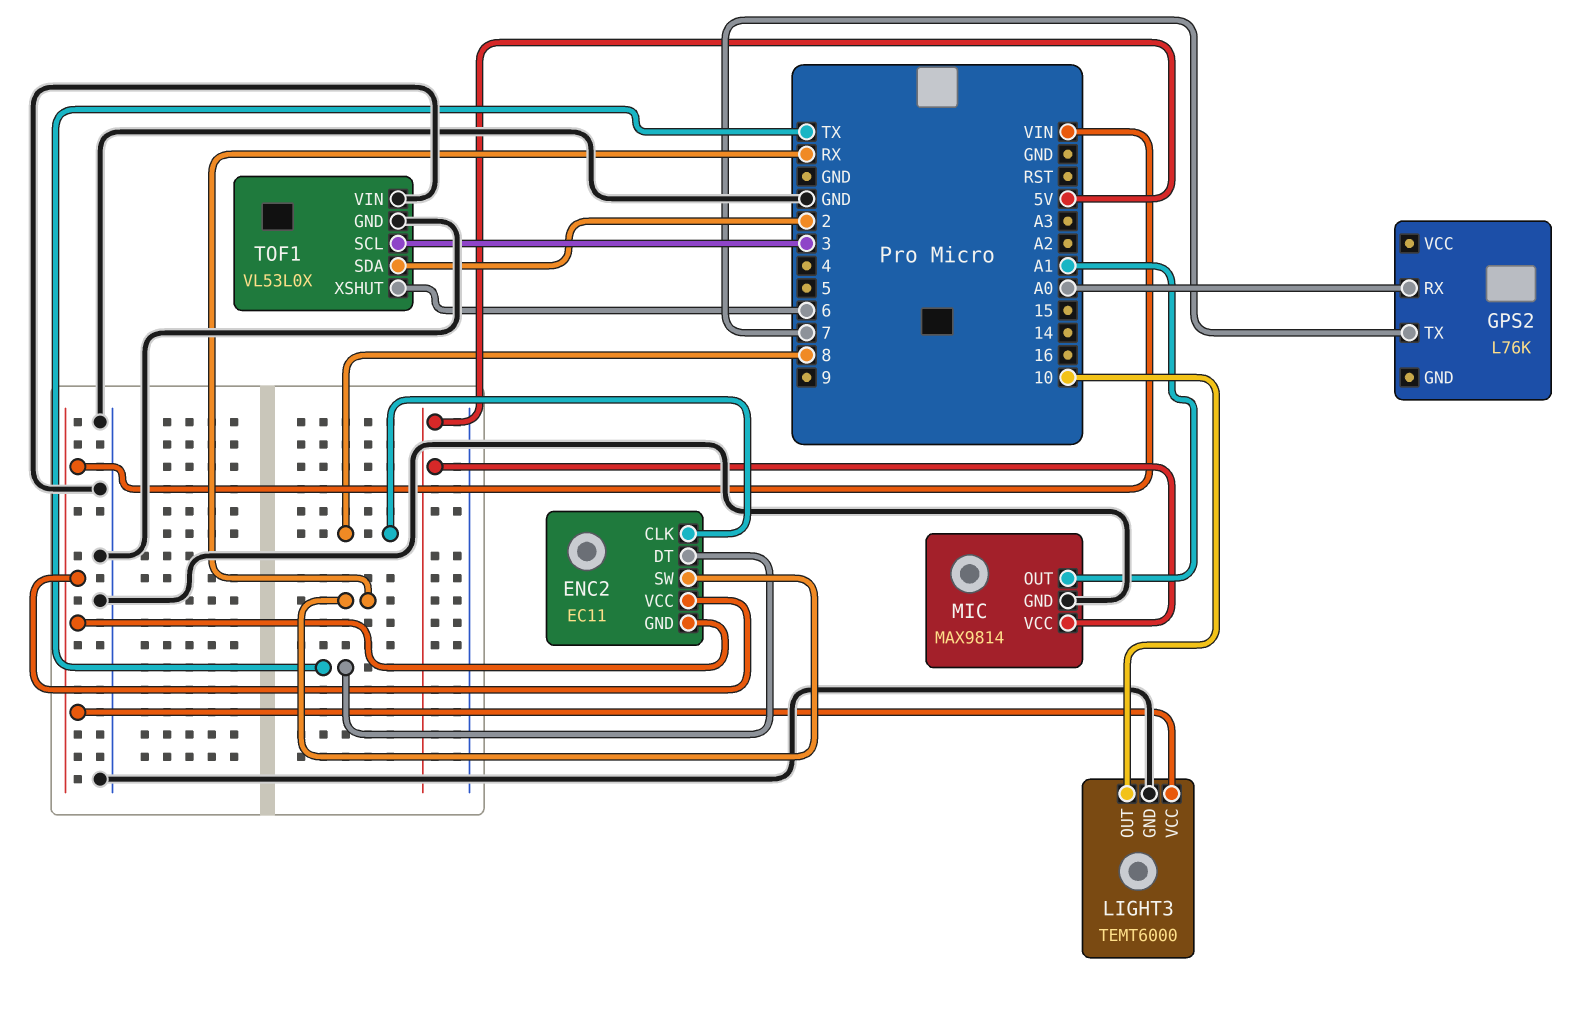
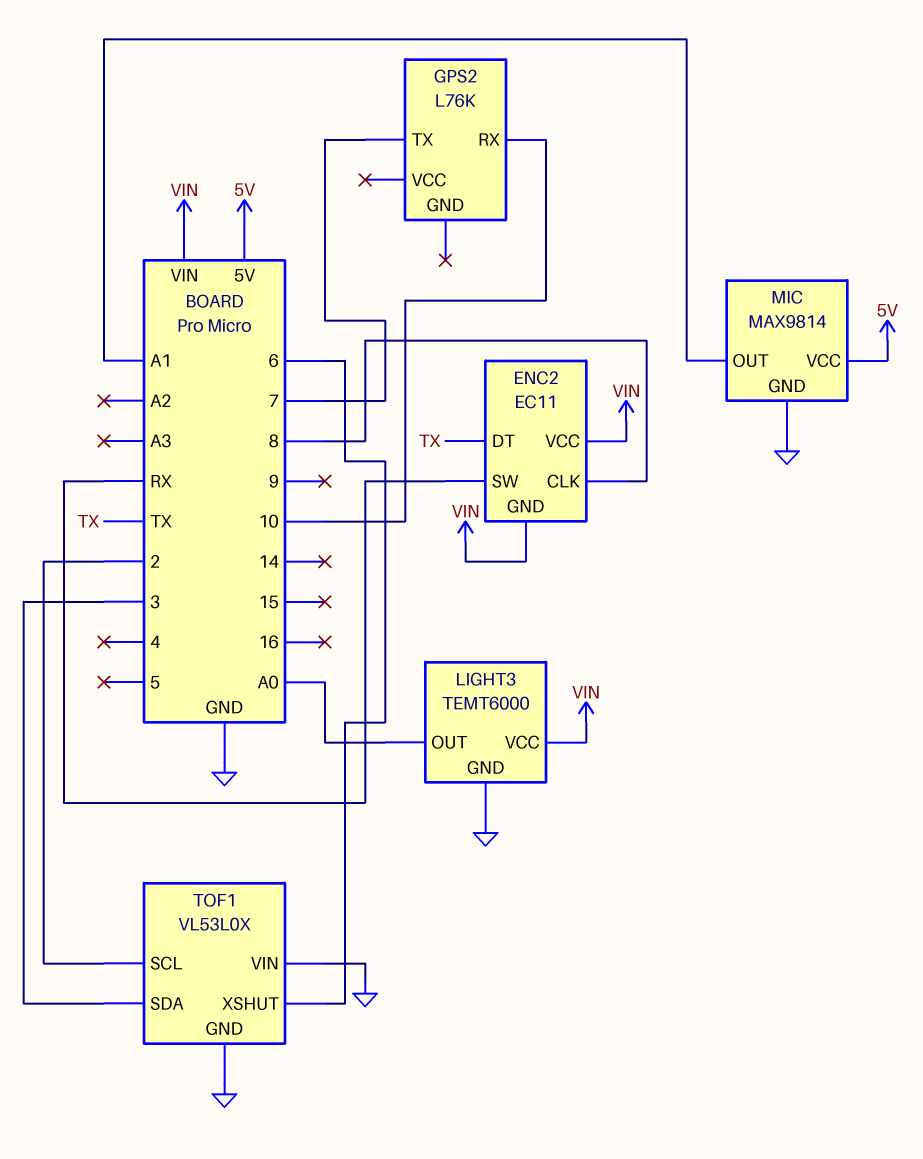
GPS2 pin RX: A0 -> 10
LIGHT3 pin OUT: 10 -> A0
TOF1 pin SCL: 3 -> 2
TOF1 pin SDA: 2 -> 3

